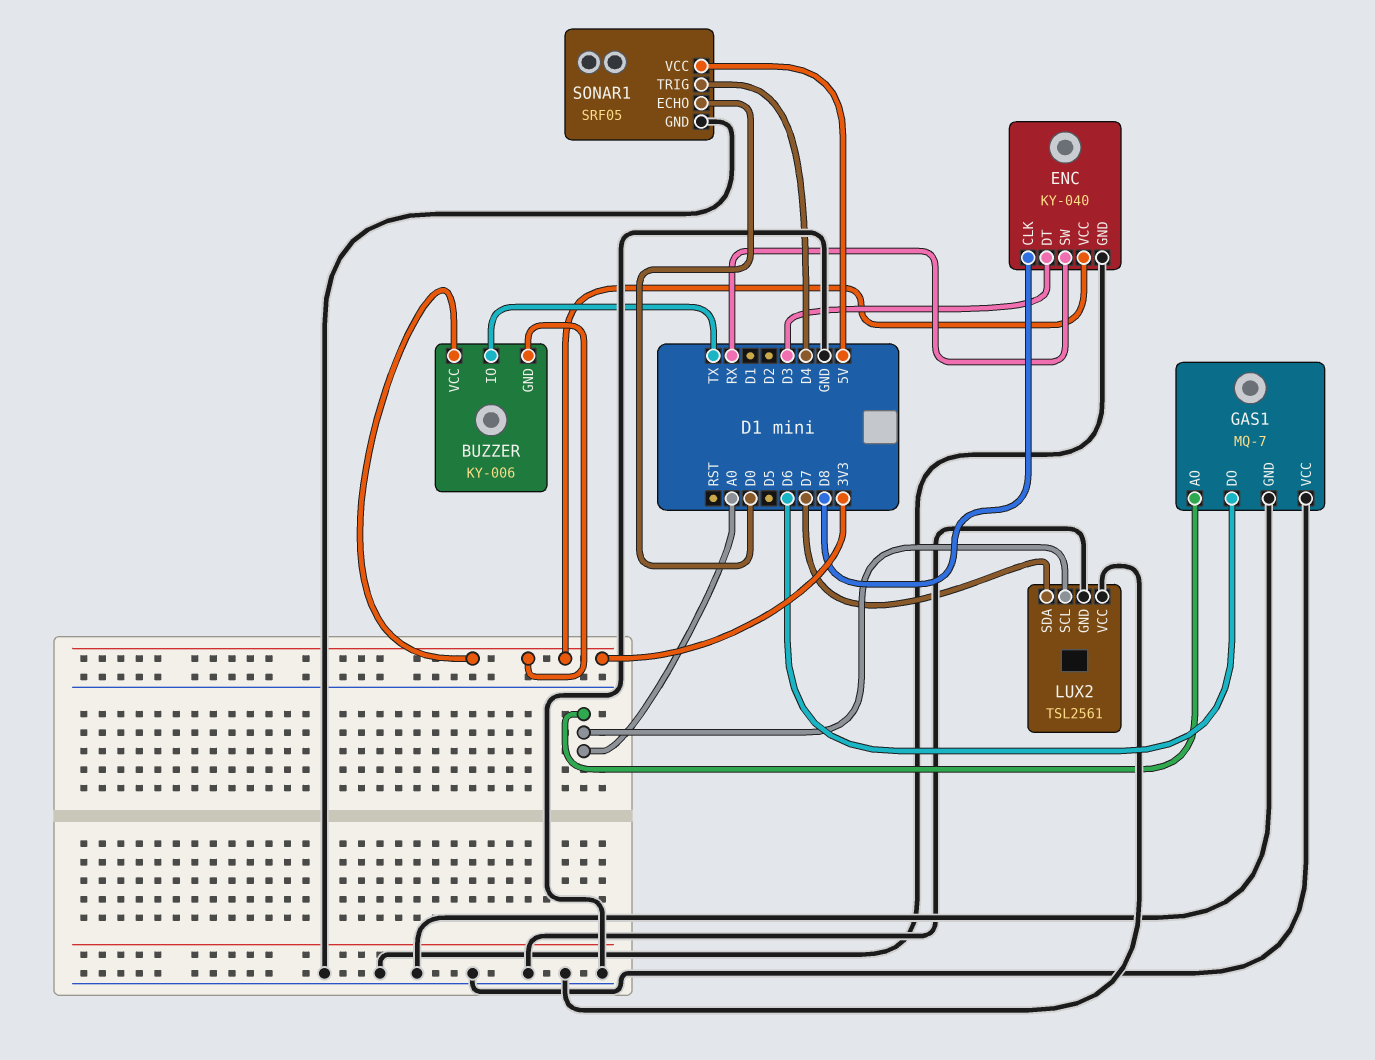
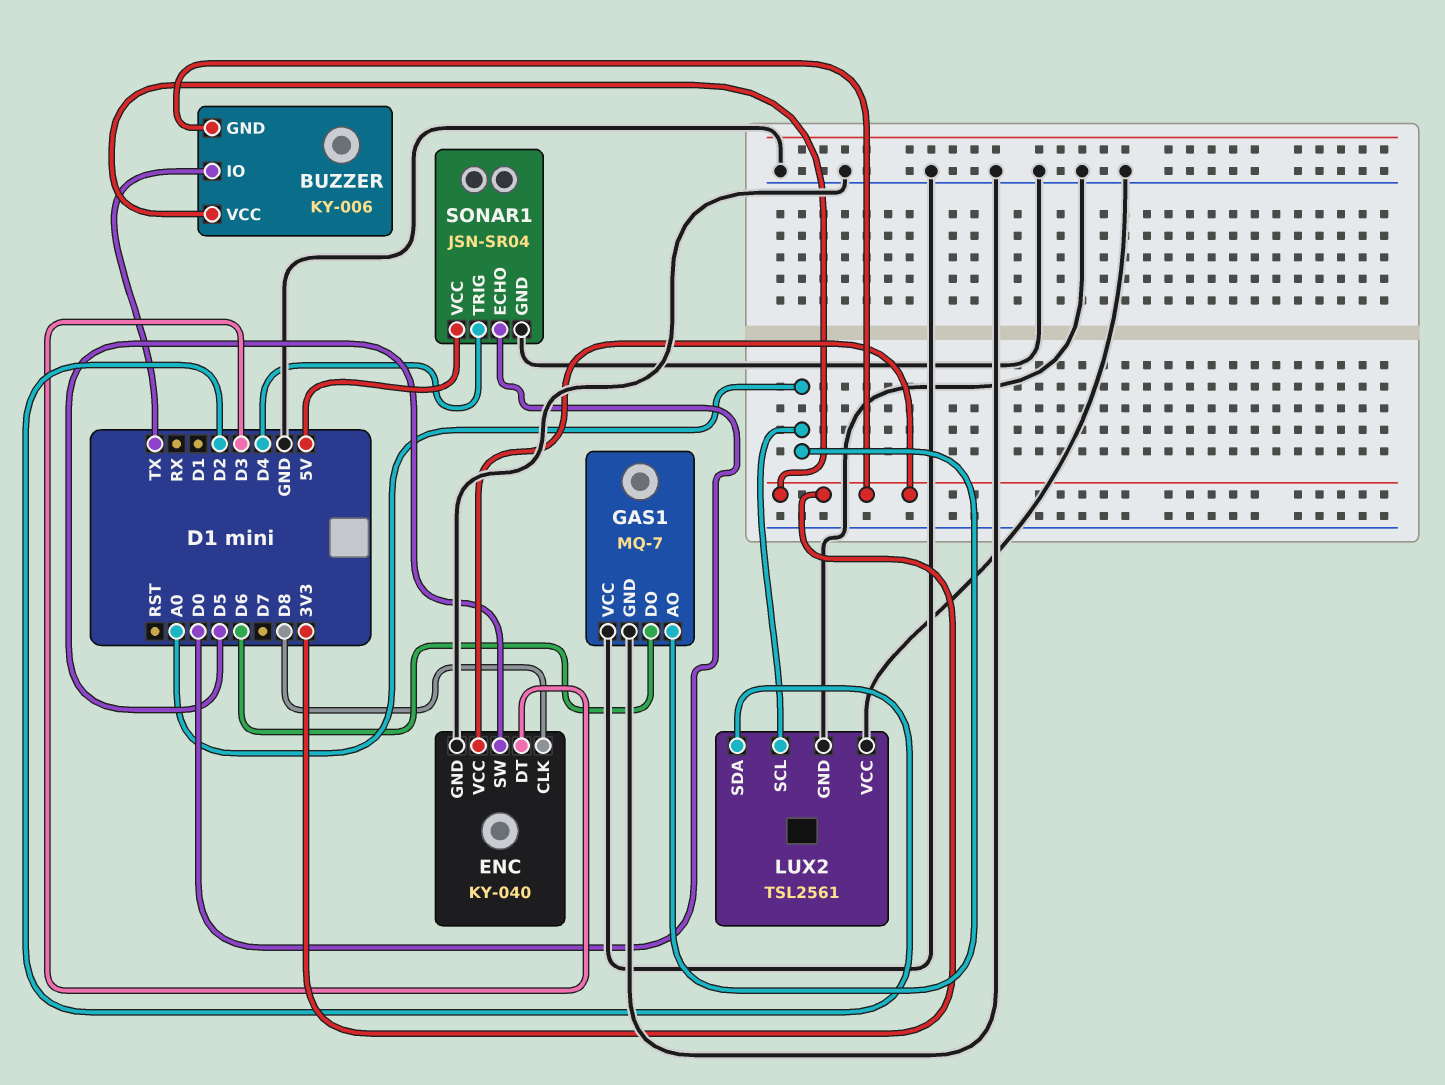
ENC pin SW: RX -> D5
LUX2 pin SDA: D7 -> D2
SONAR1: SRF05 -> JSN-SR04

